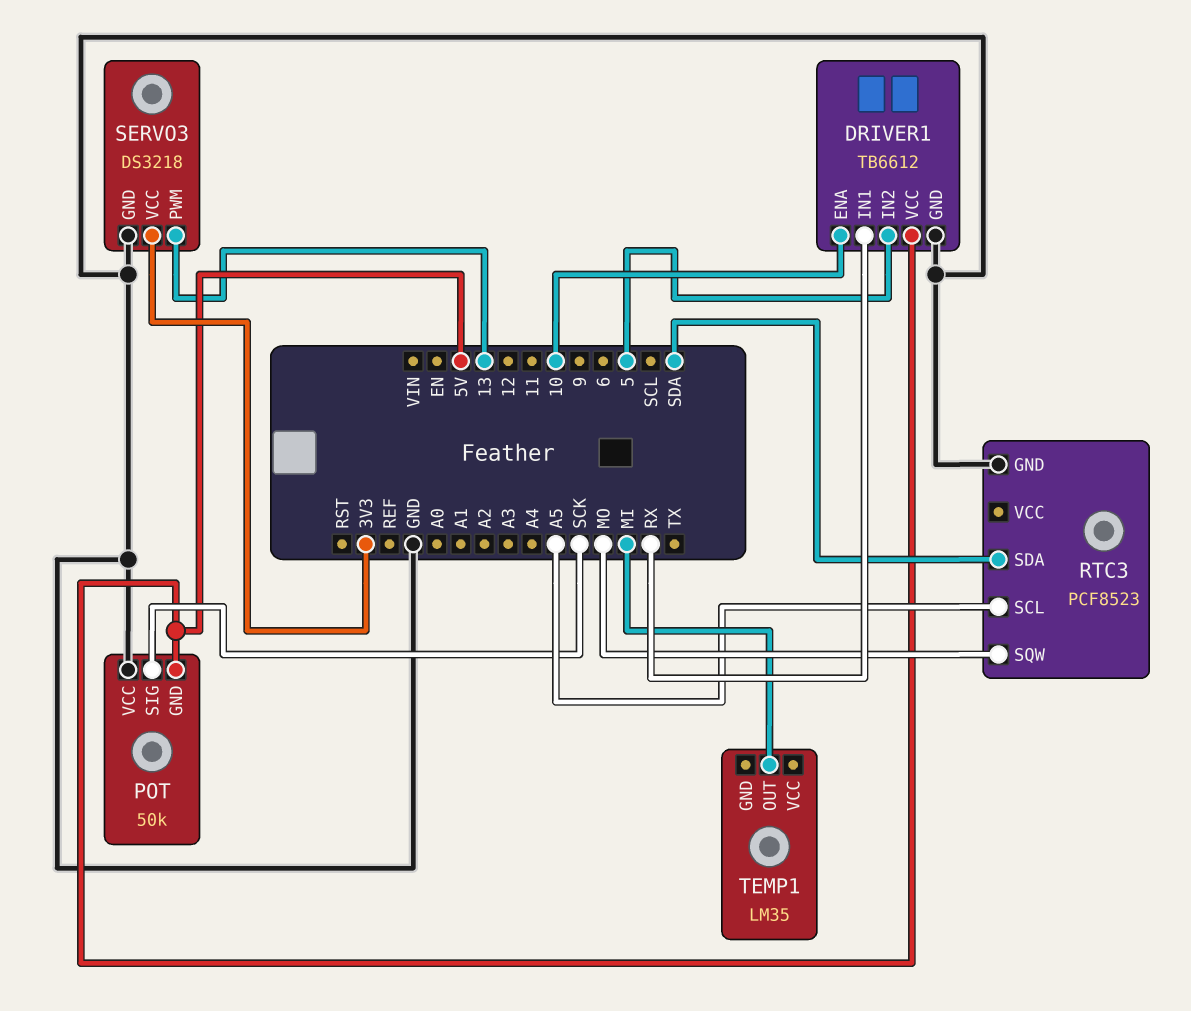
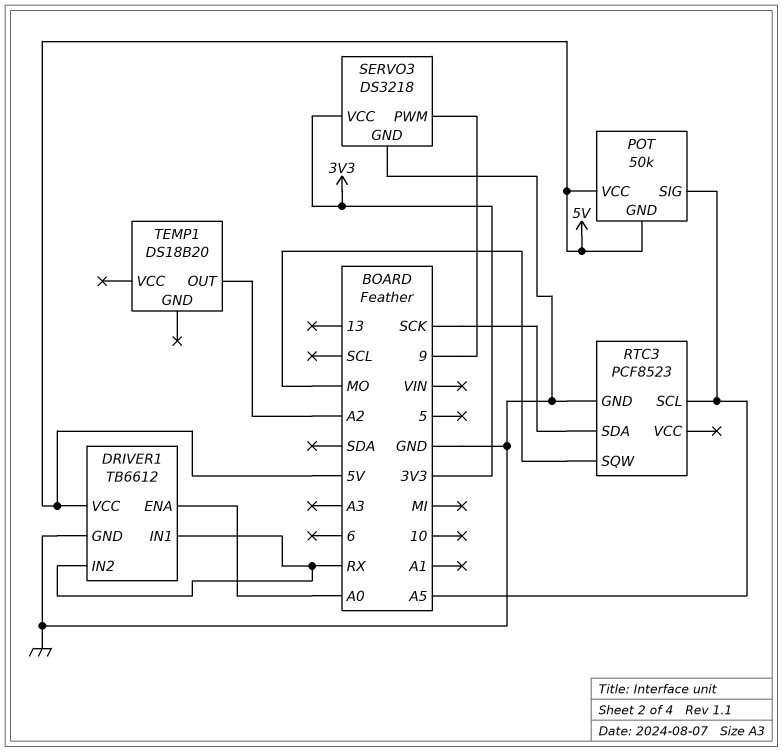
DRIVER1 pin ENA: 10 -> A0
DRIVER1 pin IN2: 5 -> RX
POT pin SIG: SCK -> A5
POT pin VCC: GND -> 5V
RTC3 pin SDA: SDA -> SCK
SERVO3 pin PWM: 13 -> 9
TEMP1: LM35 -> DS18B20
TEMP1 pin OUT: MI -> A2

